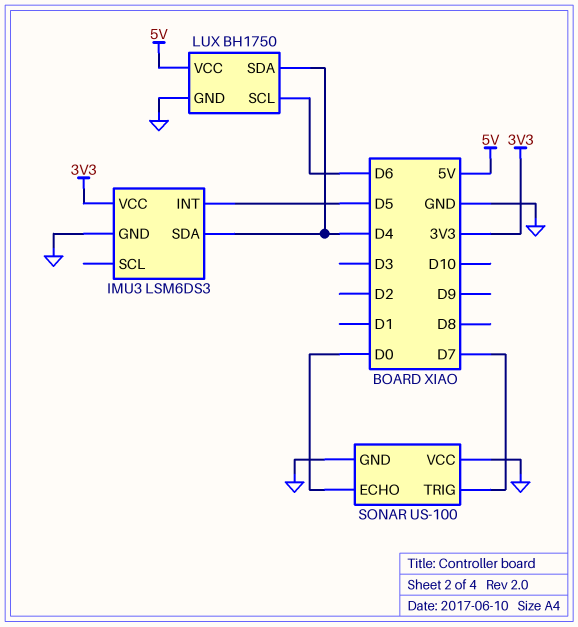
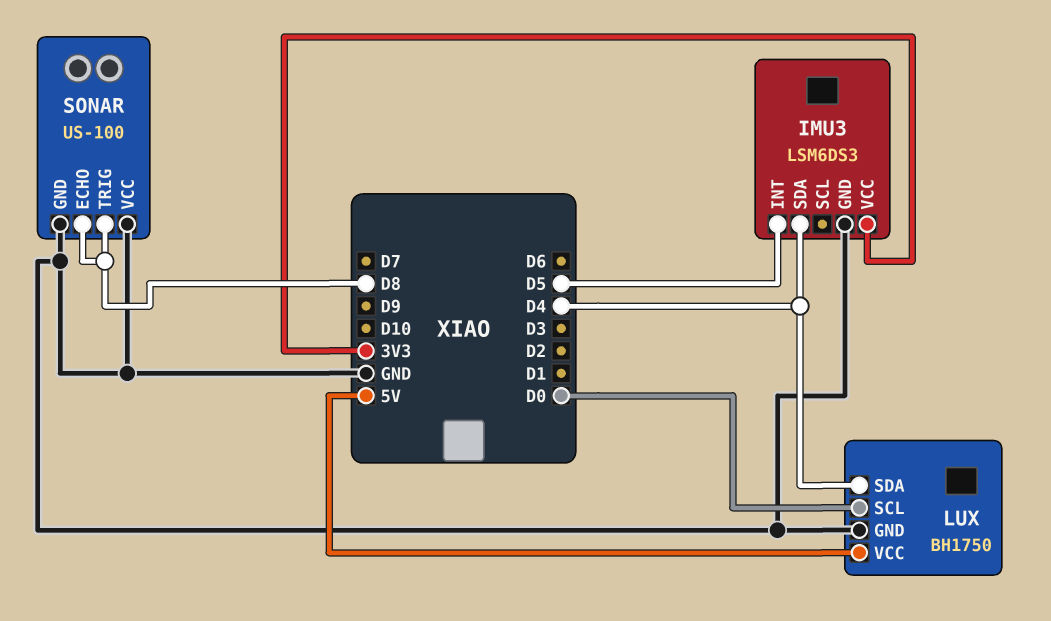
LUX pin SCL: D6 -> D0
SONAR pin ECHO: D0 -> D8
SONAR pin TRIG: D7 -> D8

